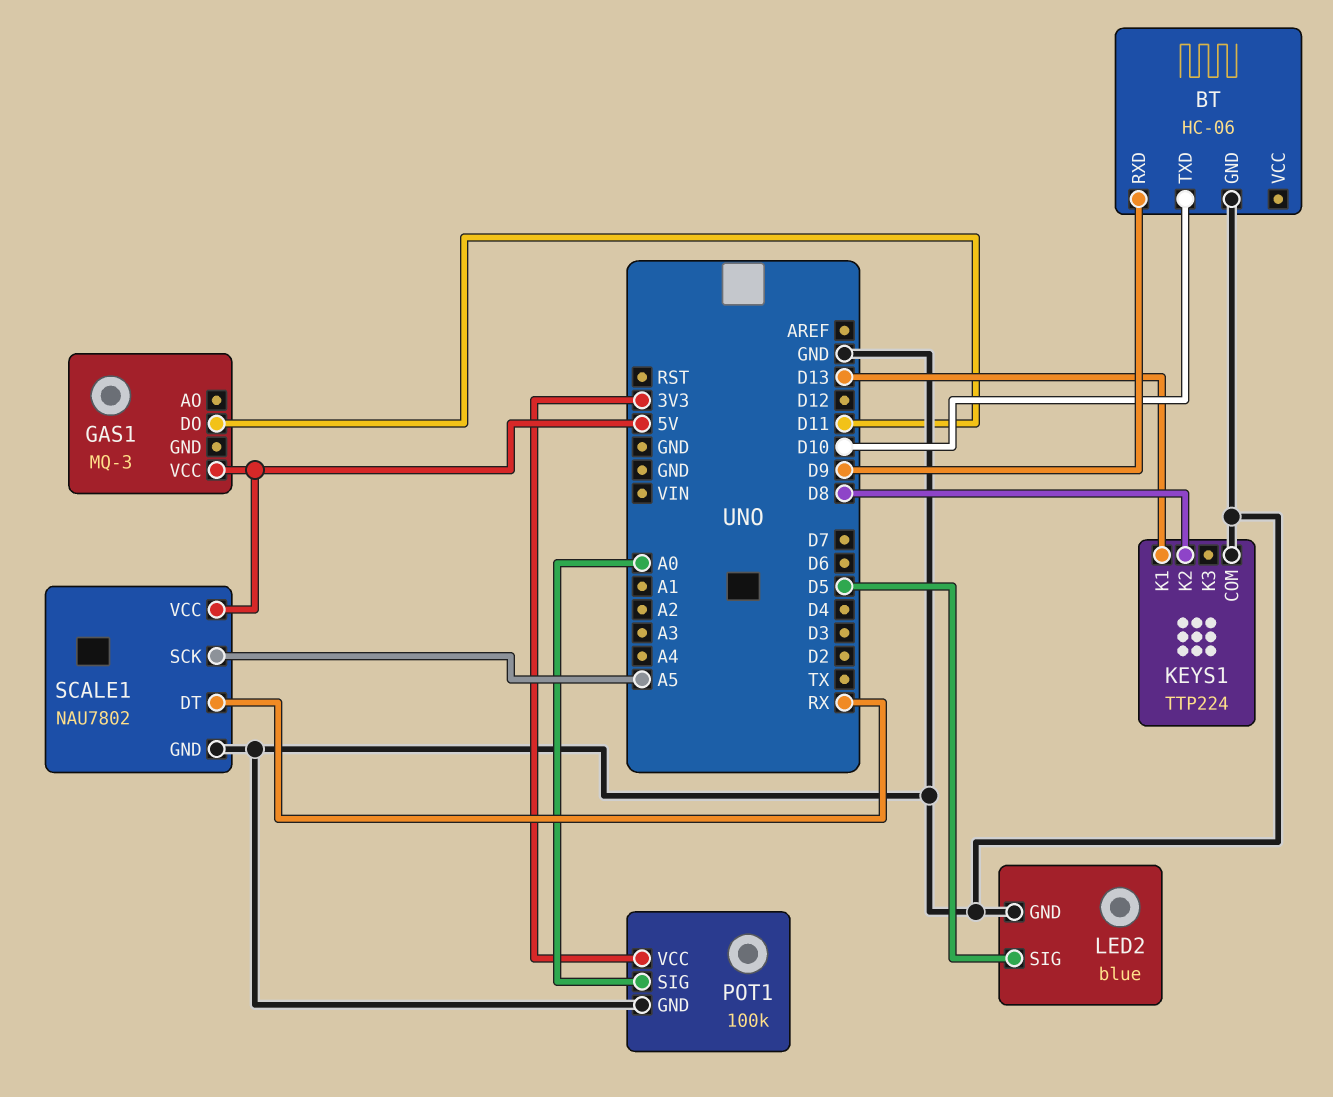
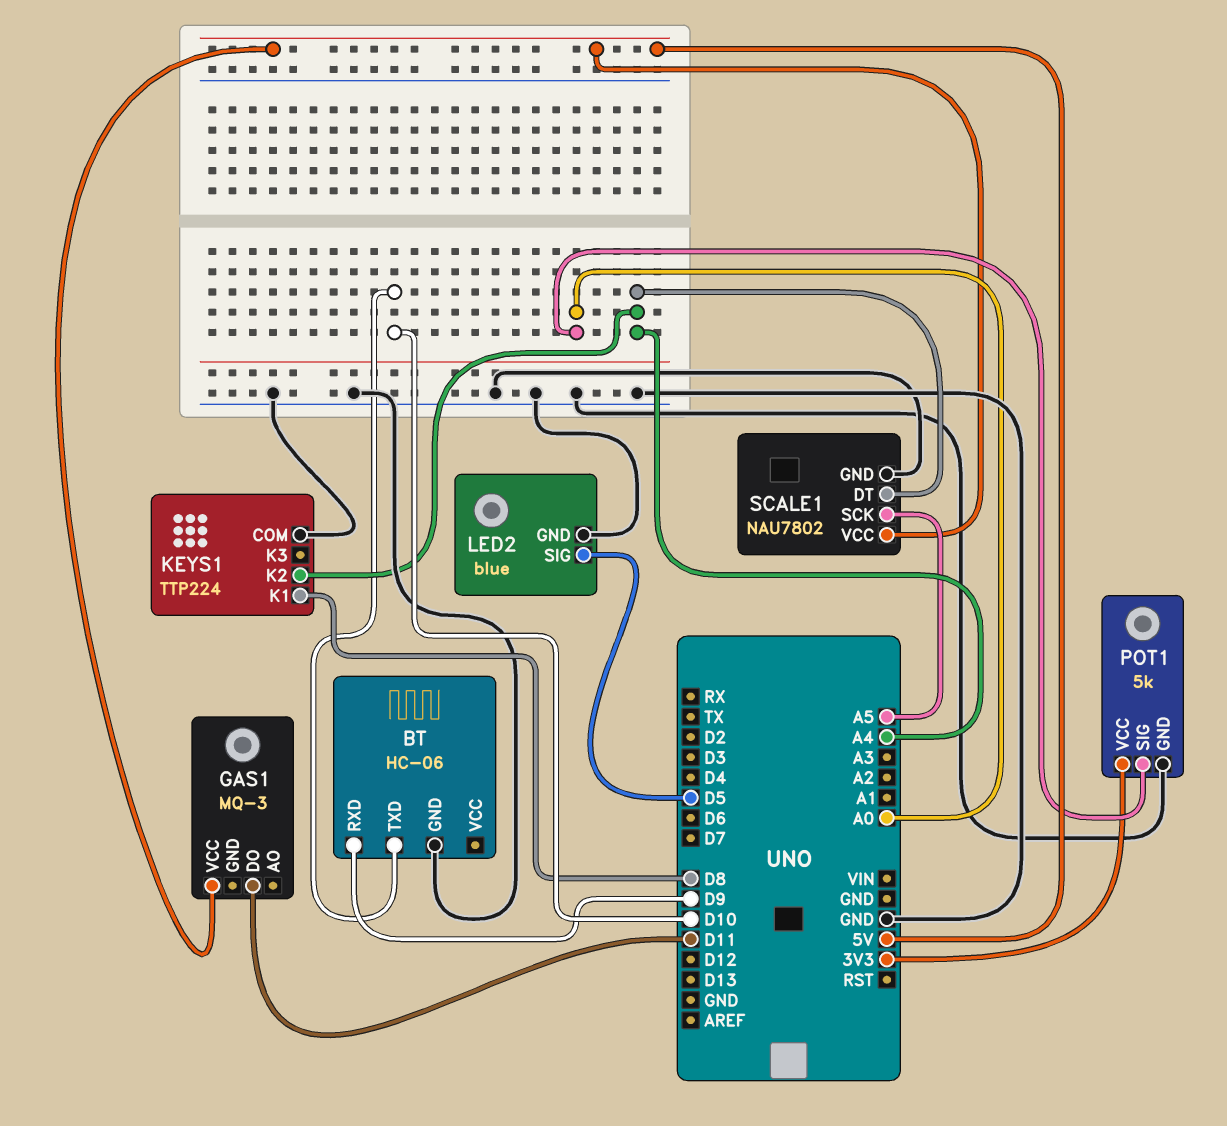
KEYS1 pin K1: D13 -> D8
KEYS1 pin K2: D8 -> A4
POT1: 100k -> 5k
SCALE1 pin DT: RX -> A4

